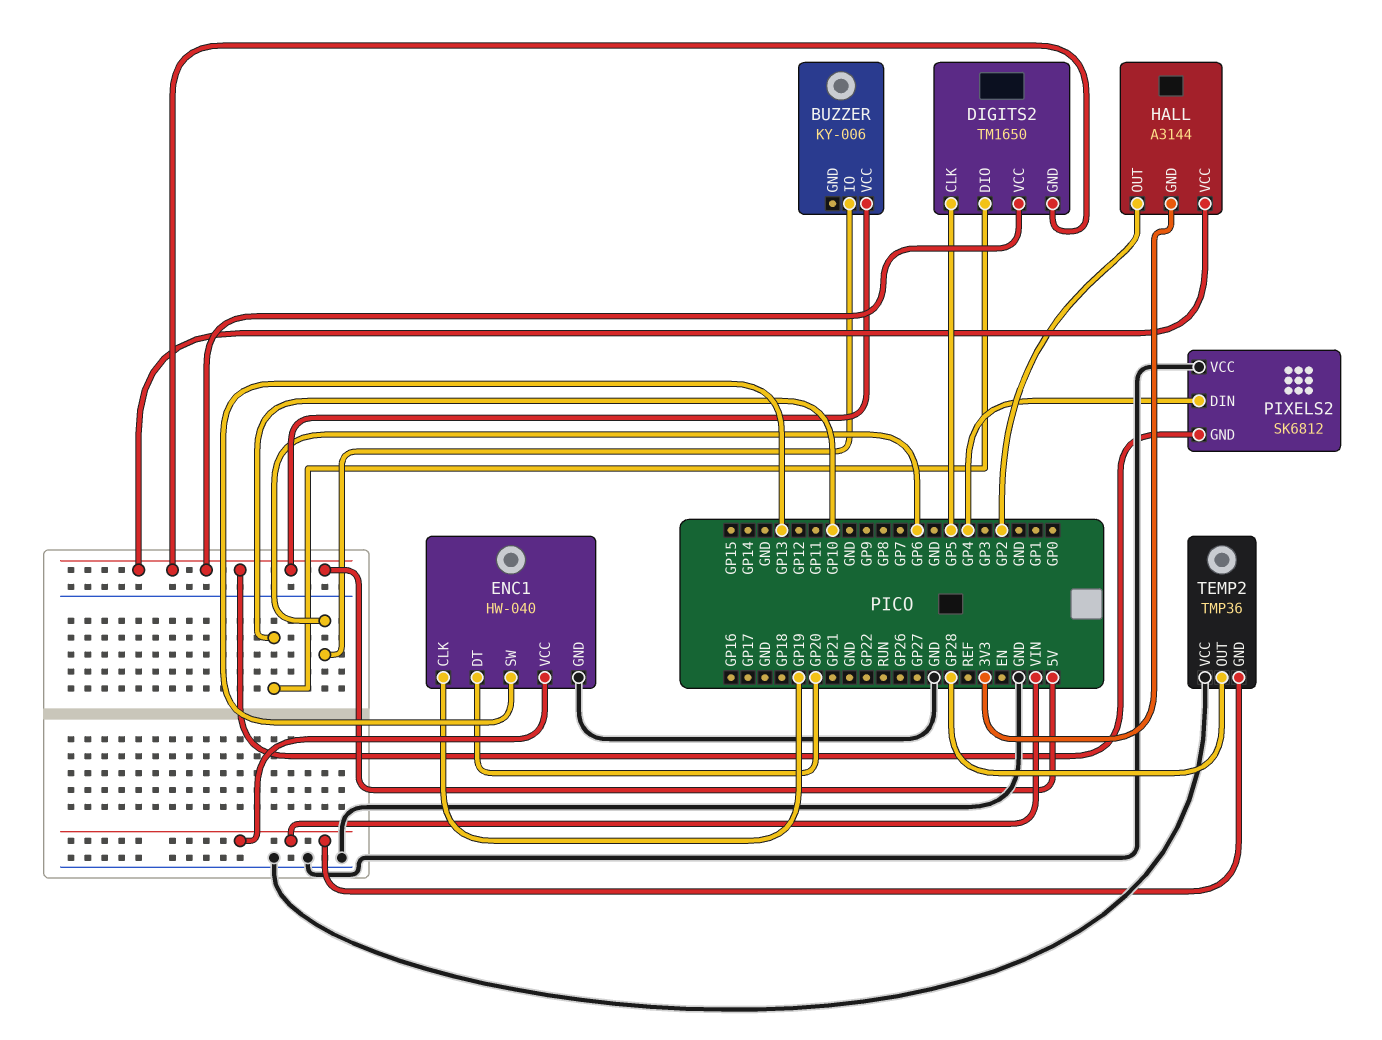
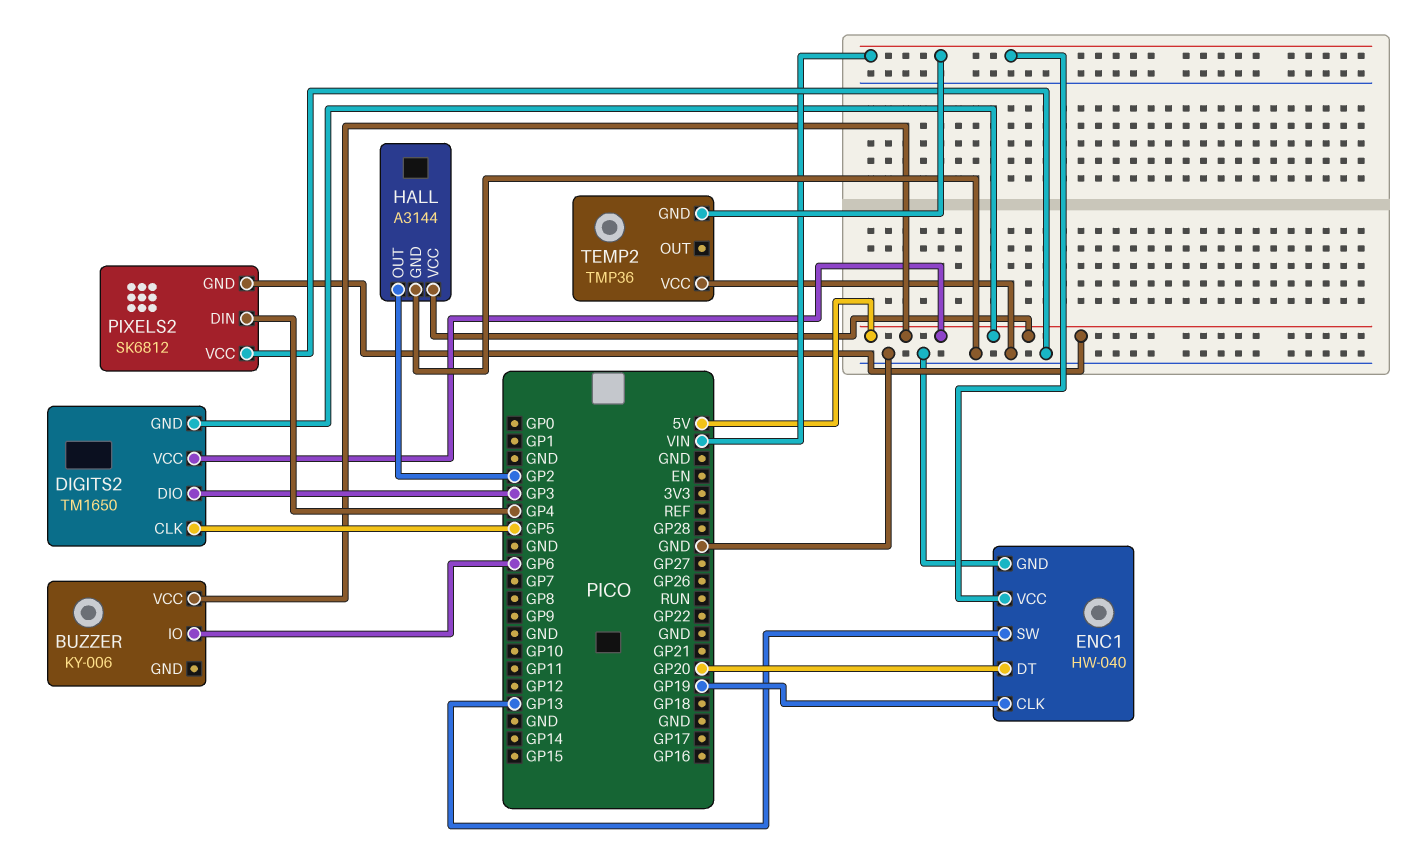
DIGITS2 pin DIO: GP10 -> GP3
HALL pin GND: 3V3 -> GND
TEMP2 pin OUT: GP28 -> none

